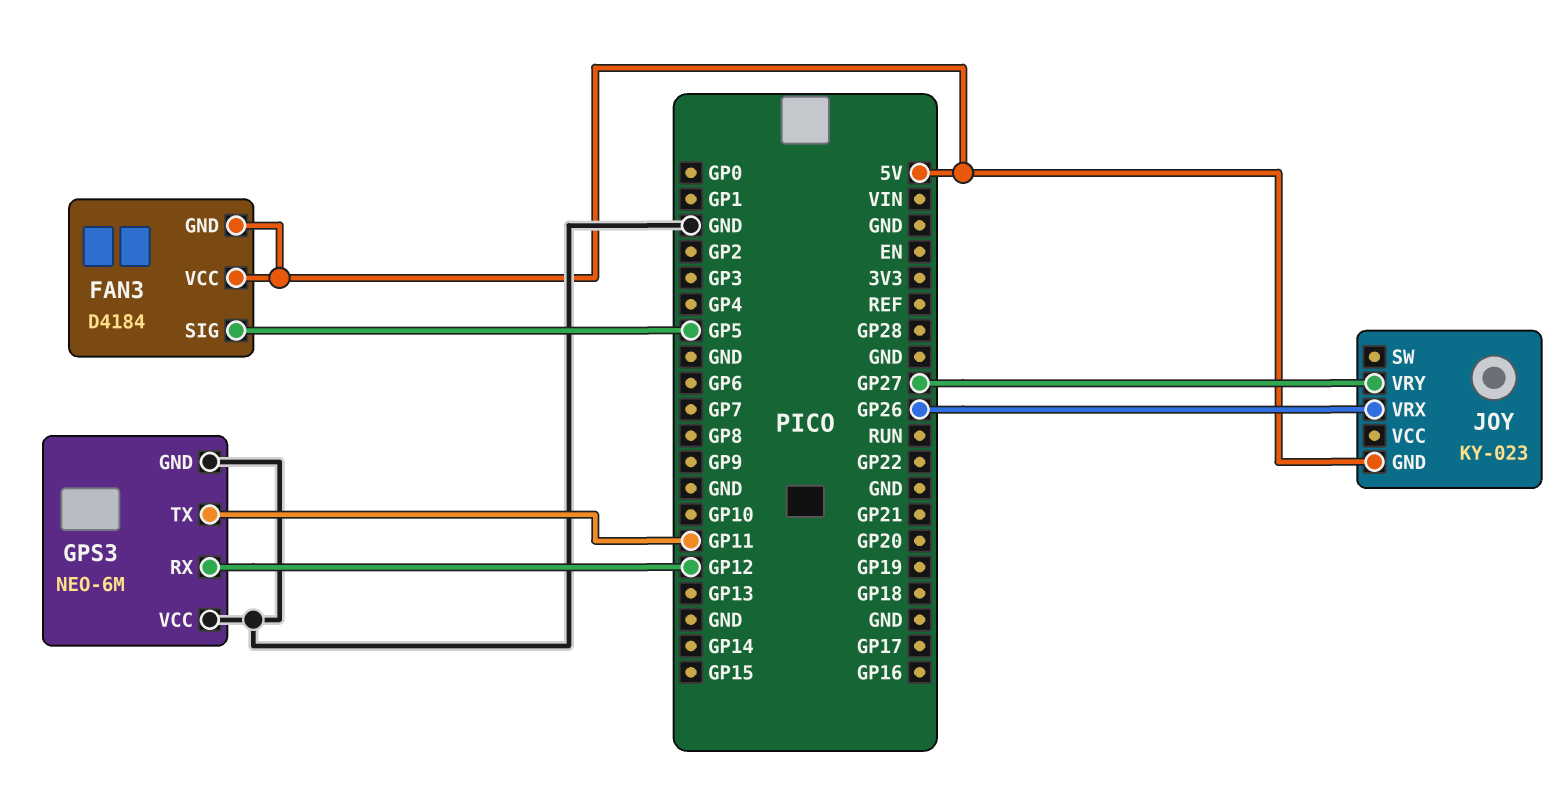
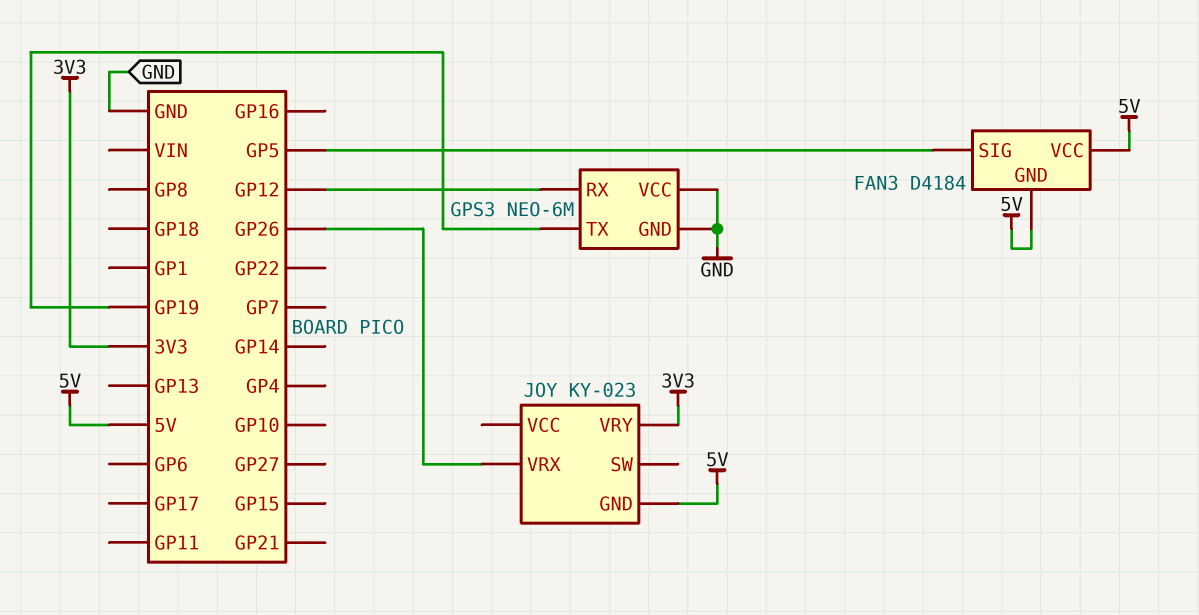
GPS3 pin TX: GP11 -> GP19
JOY pin VRY: GP27 -> 3V3

